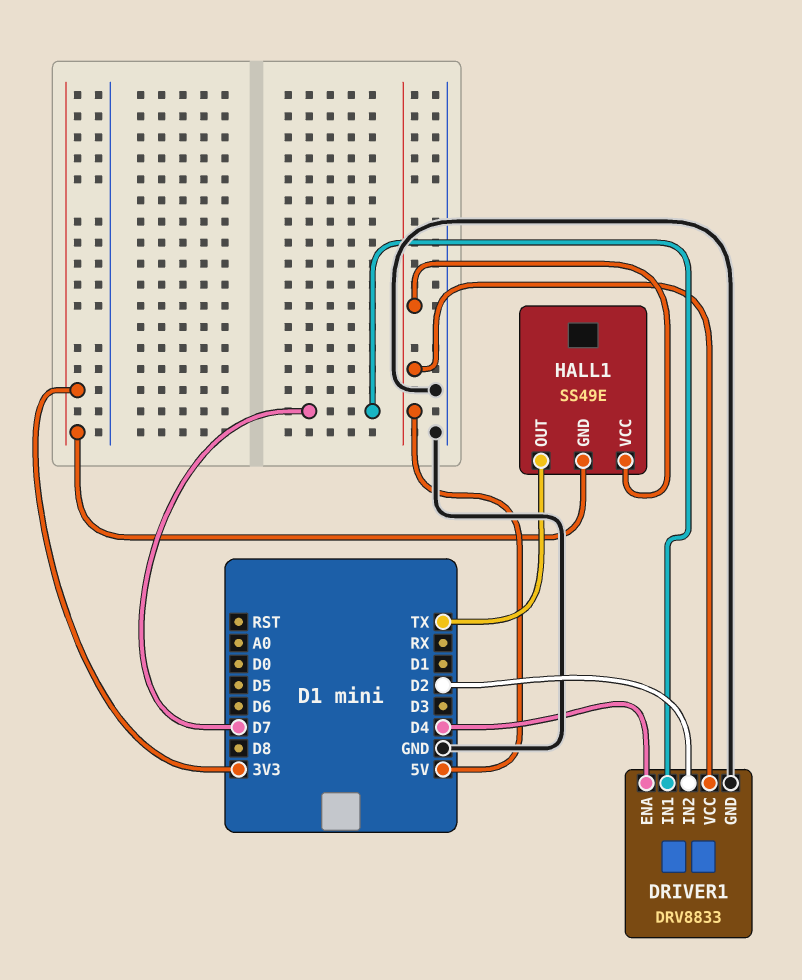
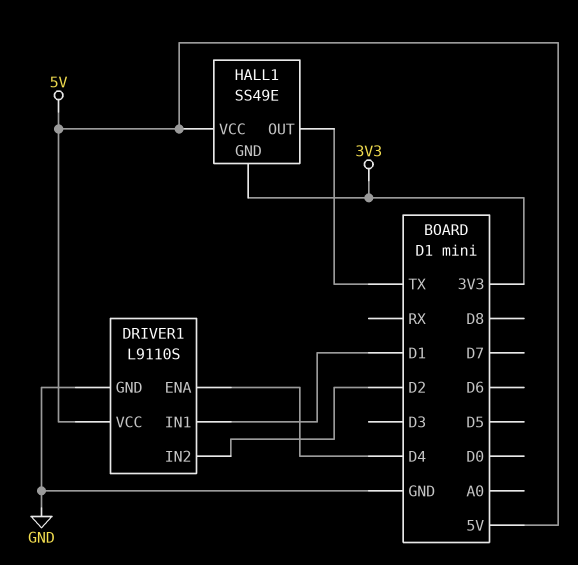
DRIVER1: DRV8833 -> L9110S
DRIVER1 pin IN1: D7 -> D1

